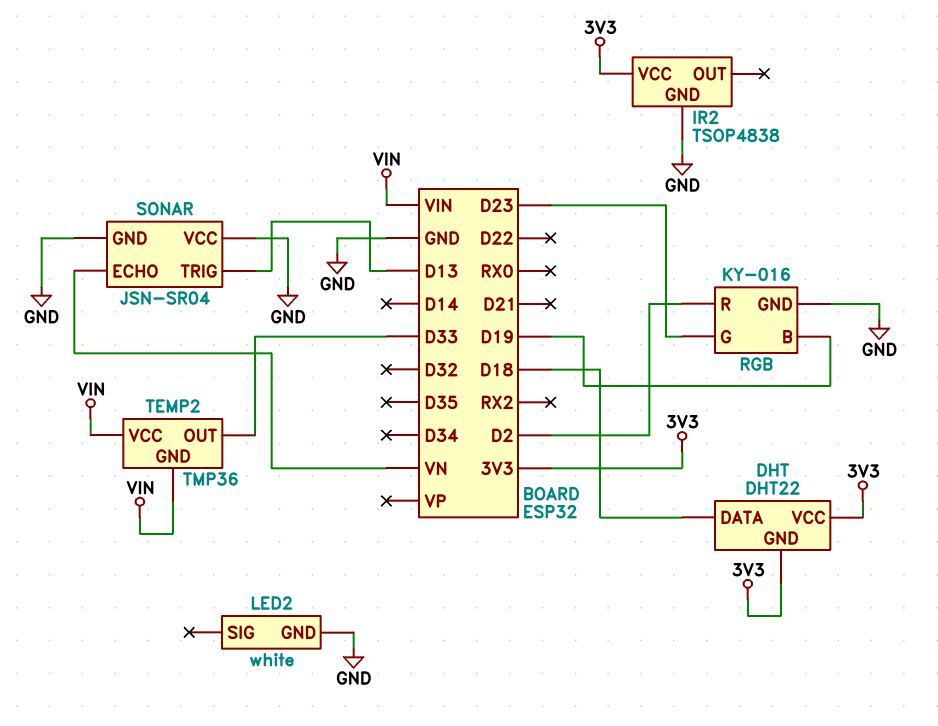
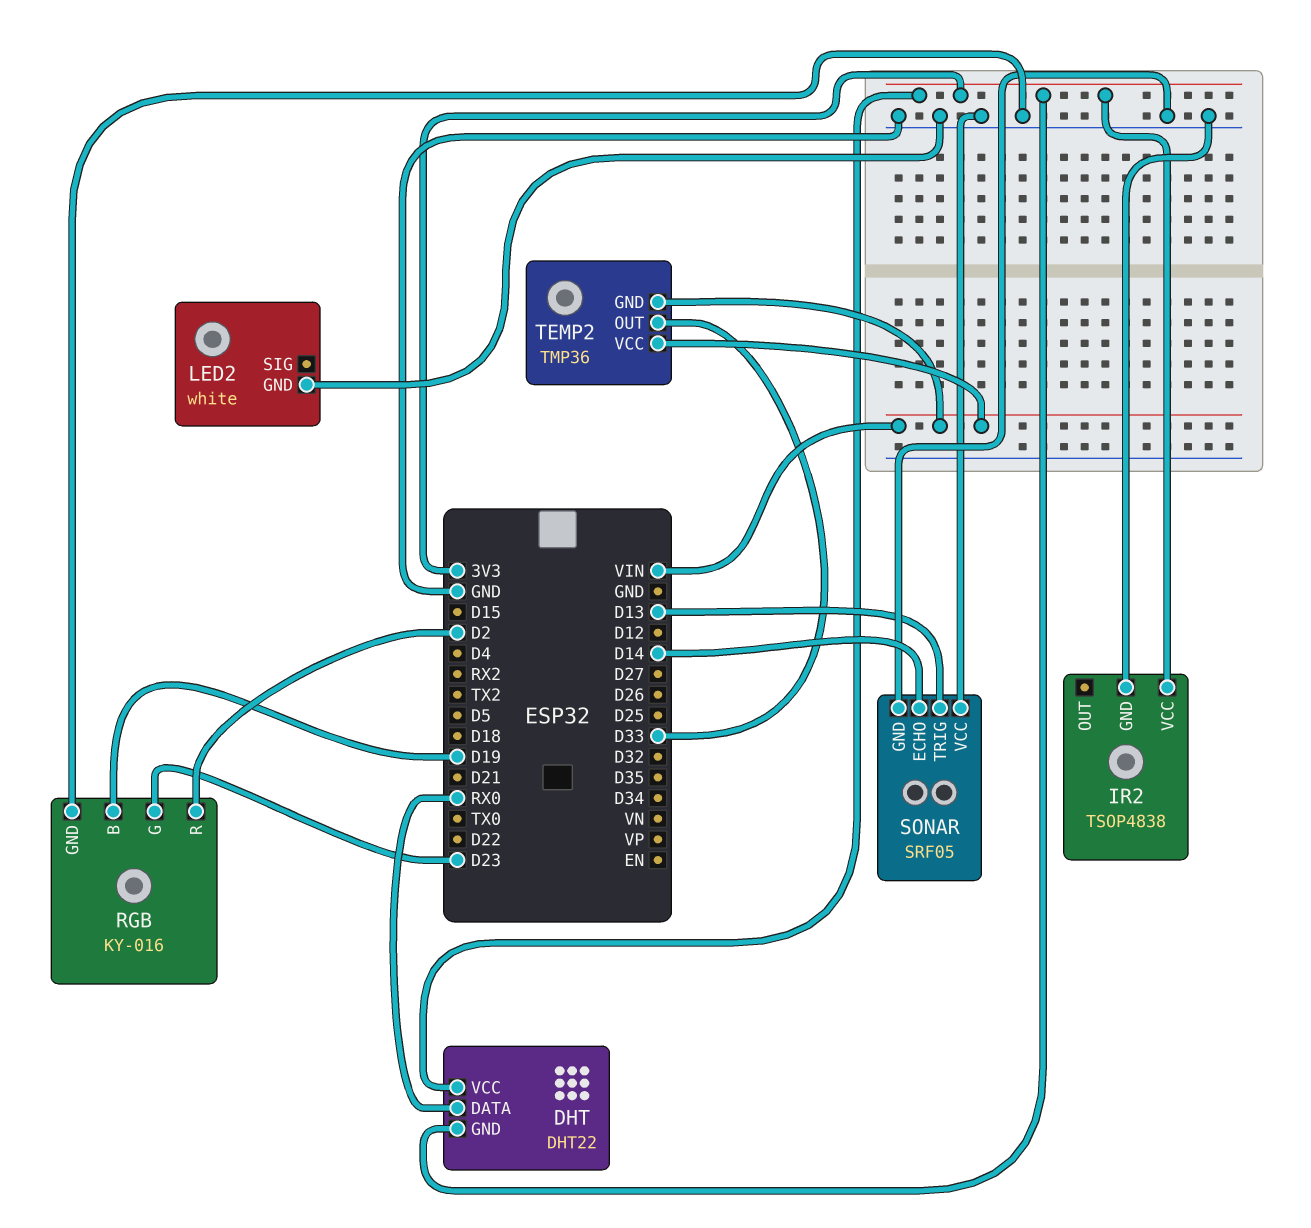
DHT pin DATA: D18 -> RX0
SONAR: JSN-SR04 -> SRF05
SONAR pin ECHO: VN -> D14

